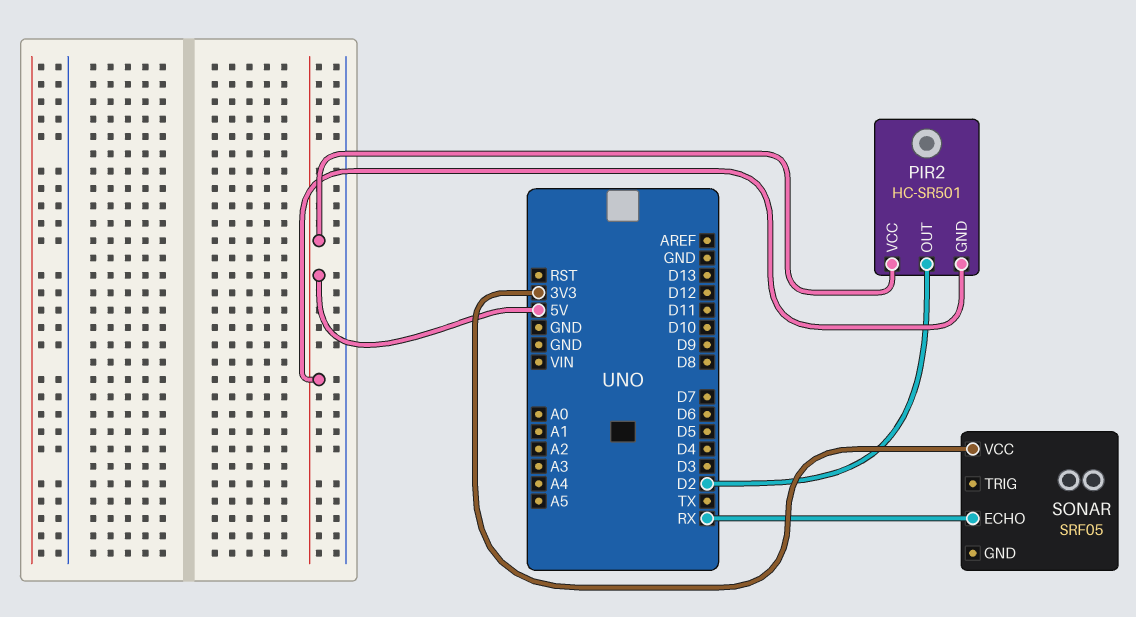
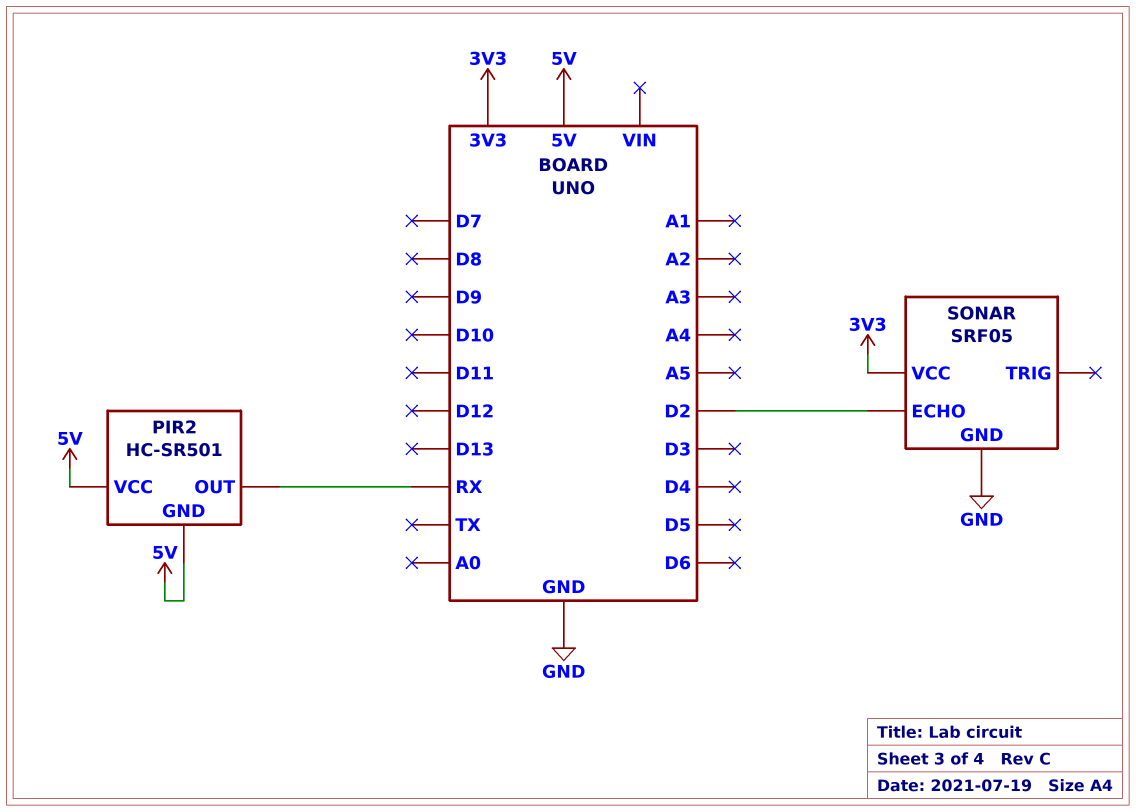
PIR2 pin OUT: D2 -> RX
SONAR pin ECHO: RX -> D2
SONAR pin GND: none -> GND

